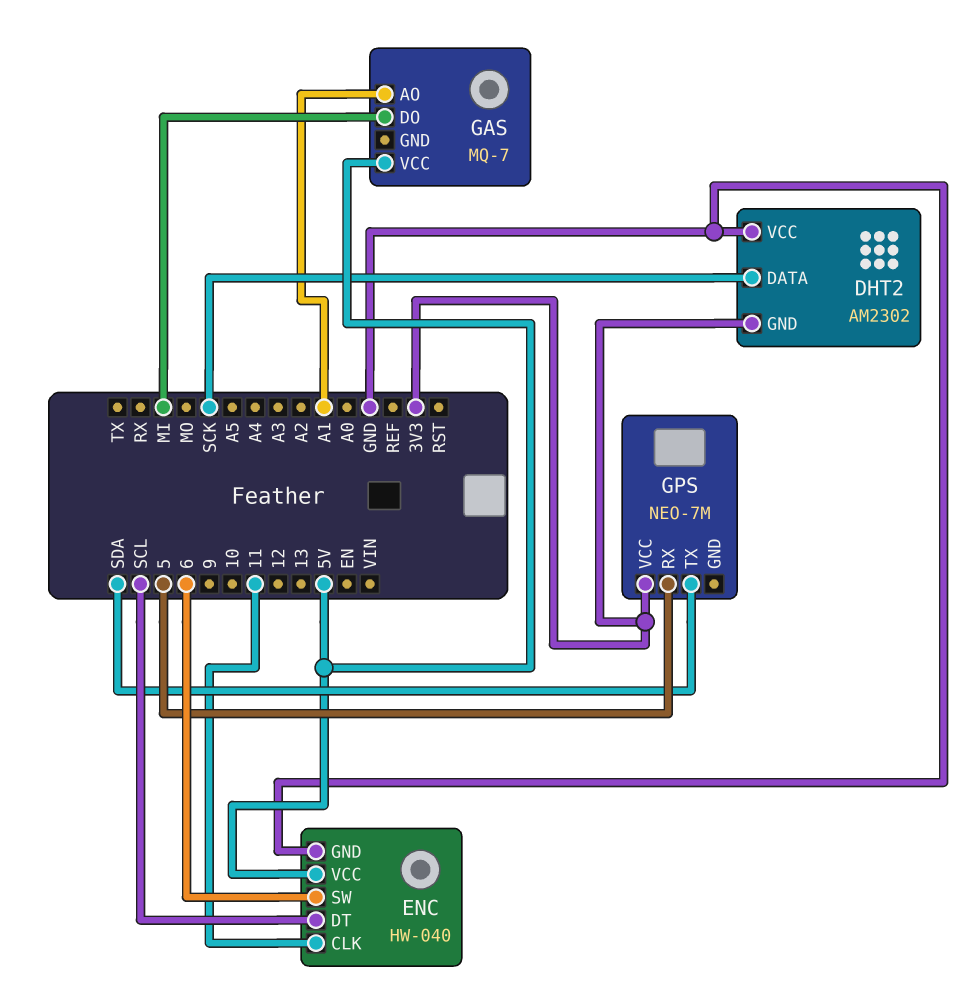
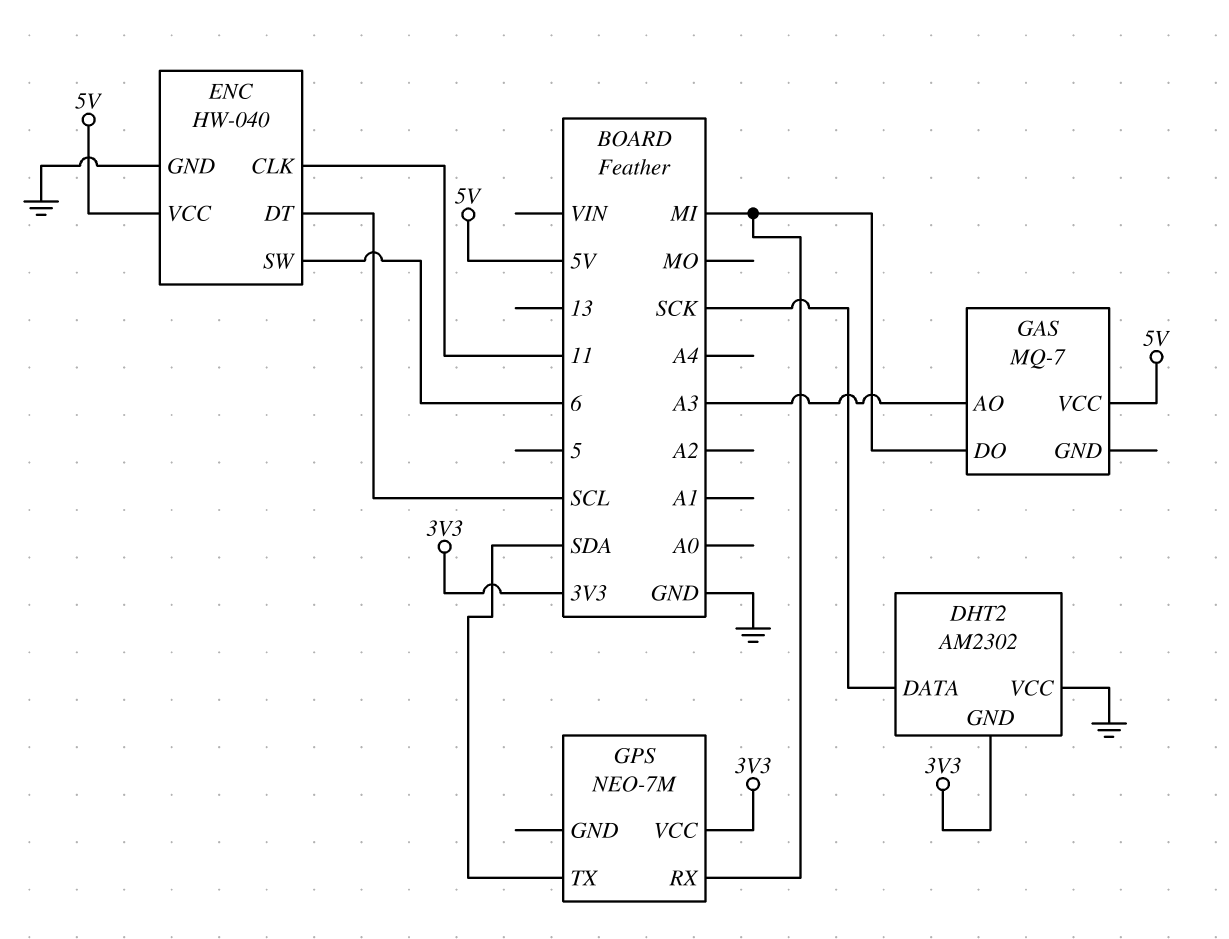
GAS pin AO: A1 -> A3
GPS pin RX: 5 -> MI

